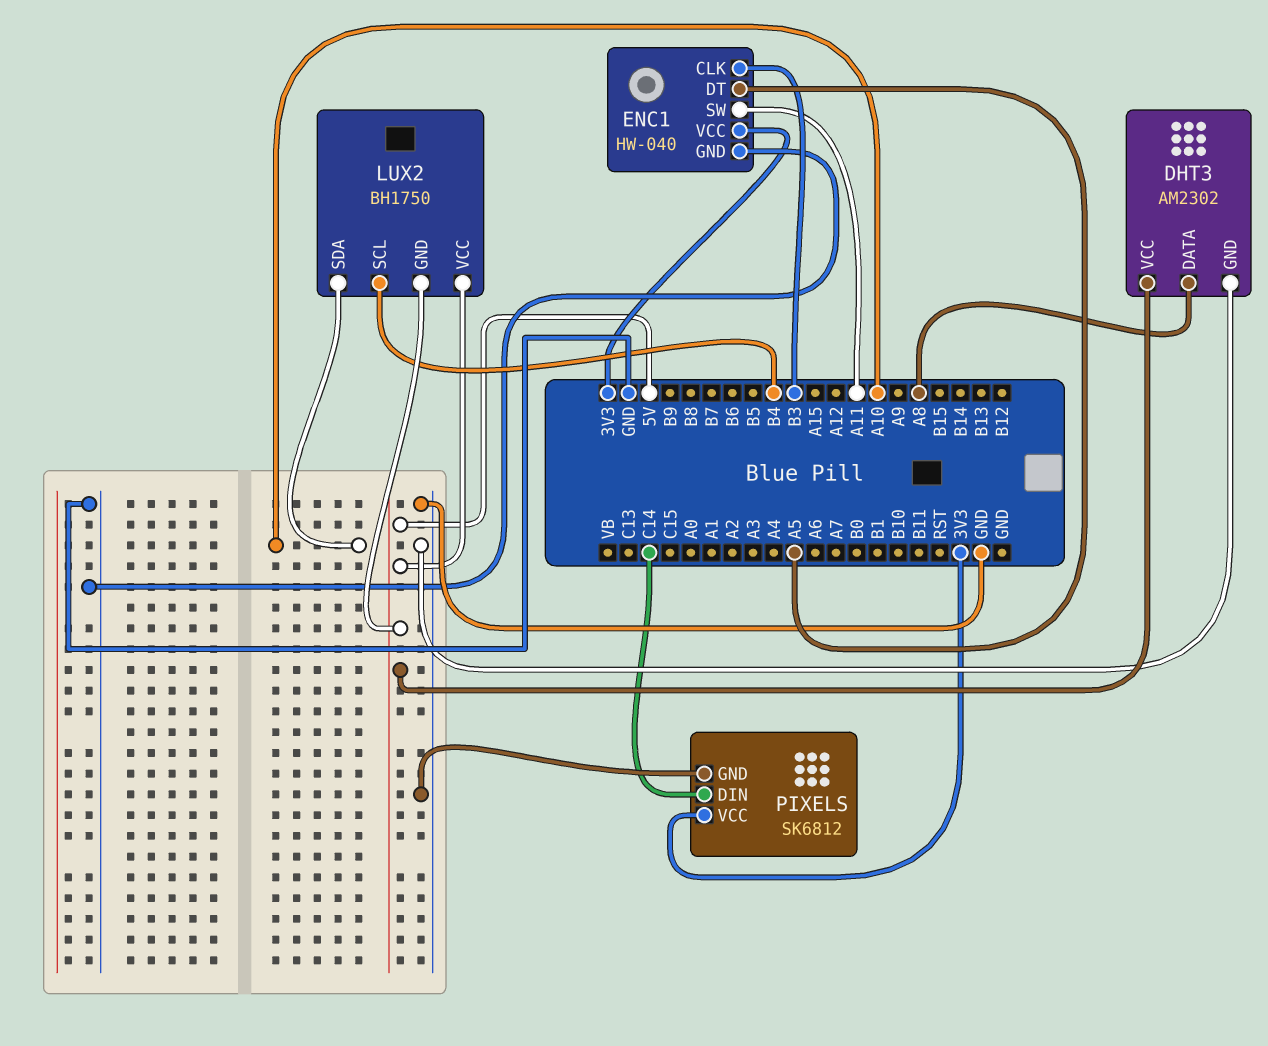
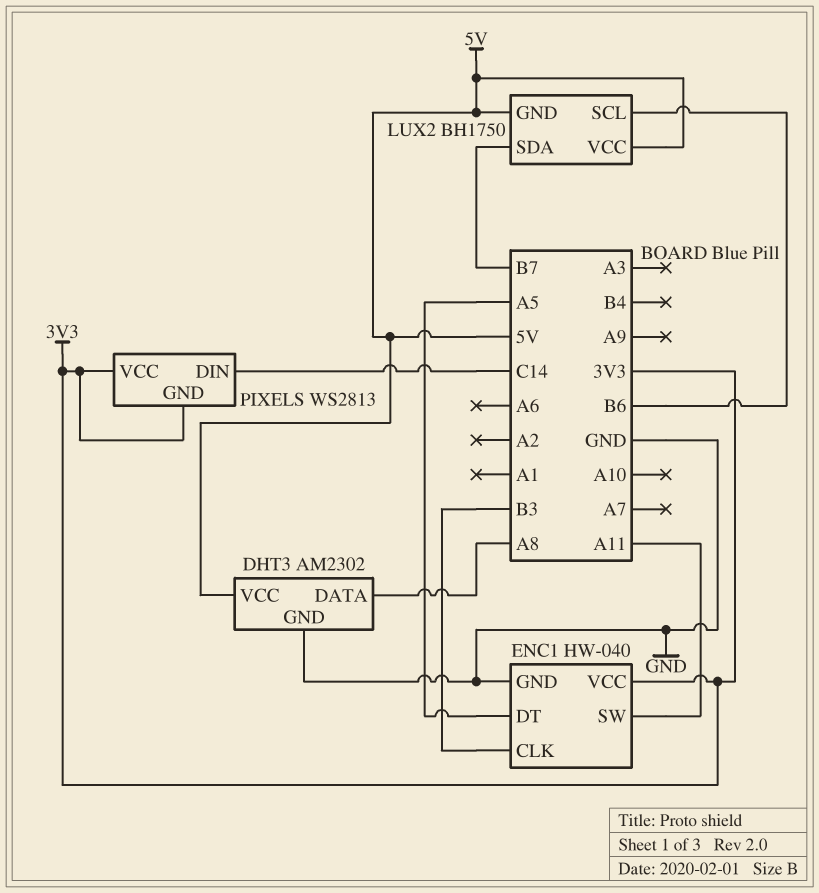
LUX2 pin SCL: B4 -> B6
LUX2 pin SDA: A10 -> B7
PIXELS: SK6812 -> WS2813
PIXELS pin GND: GND -> 3V3

